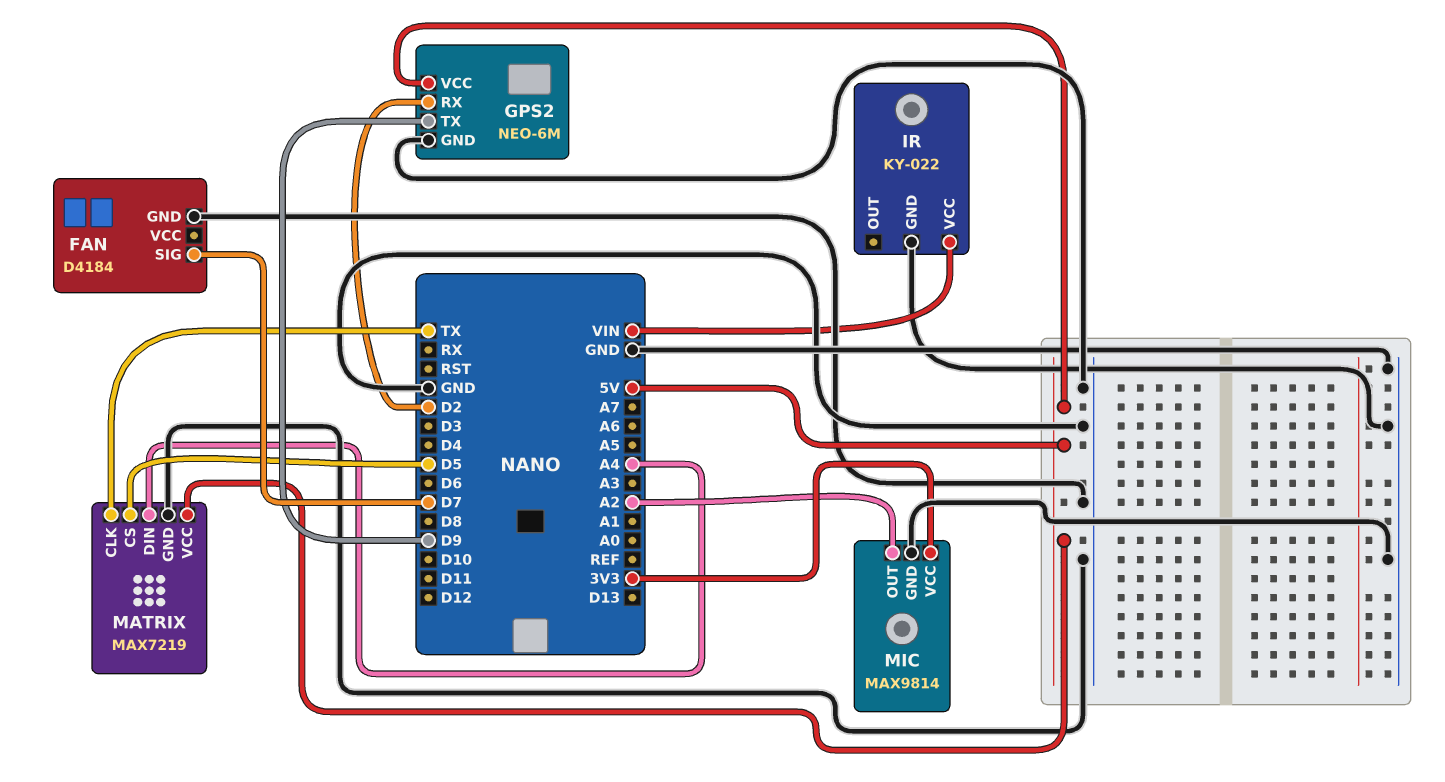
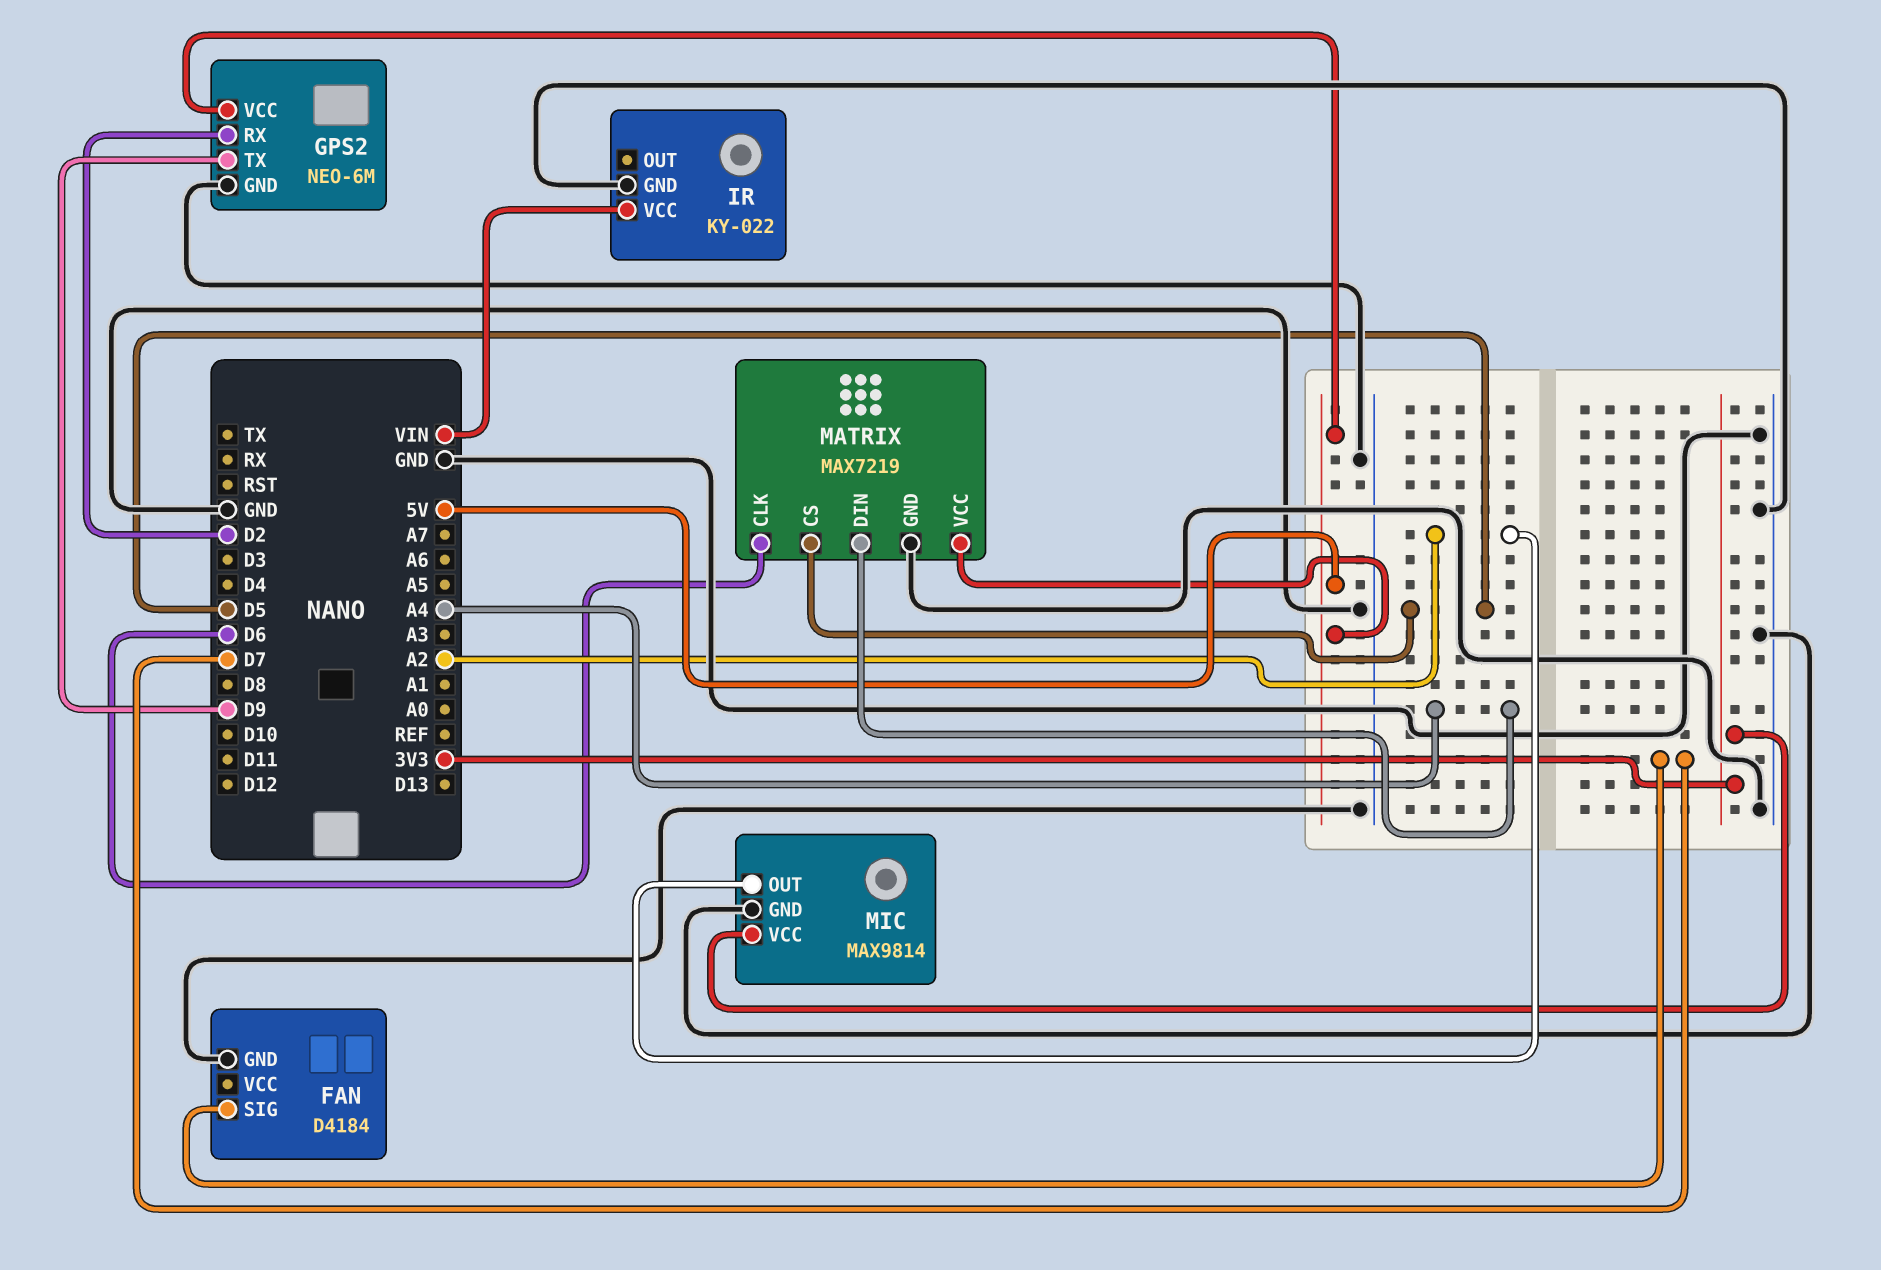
MATRIX pin CLK: TX -> D6

